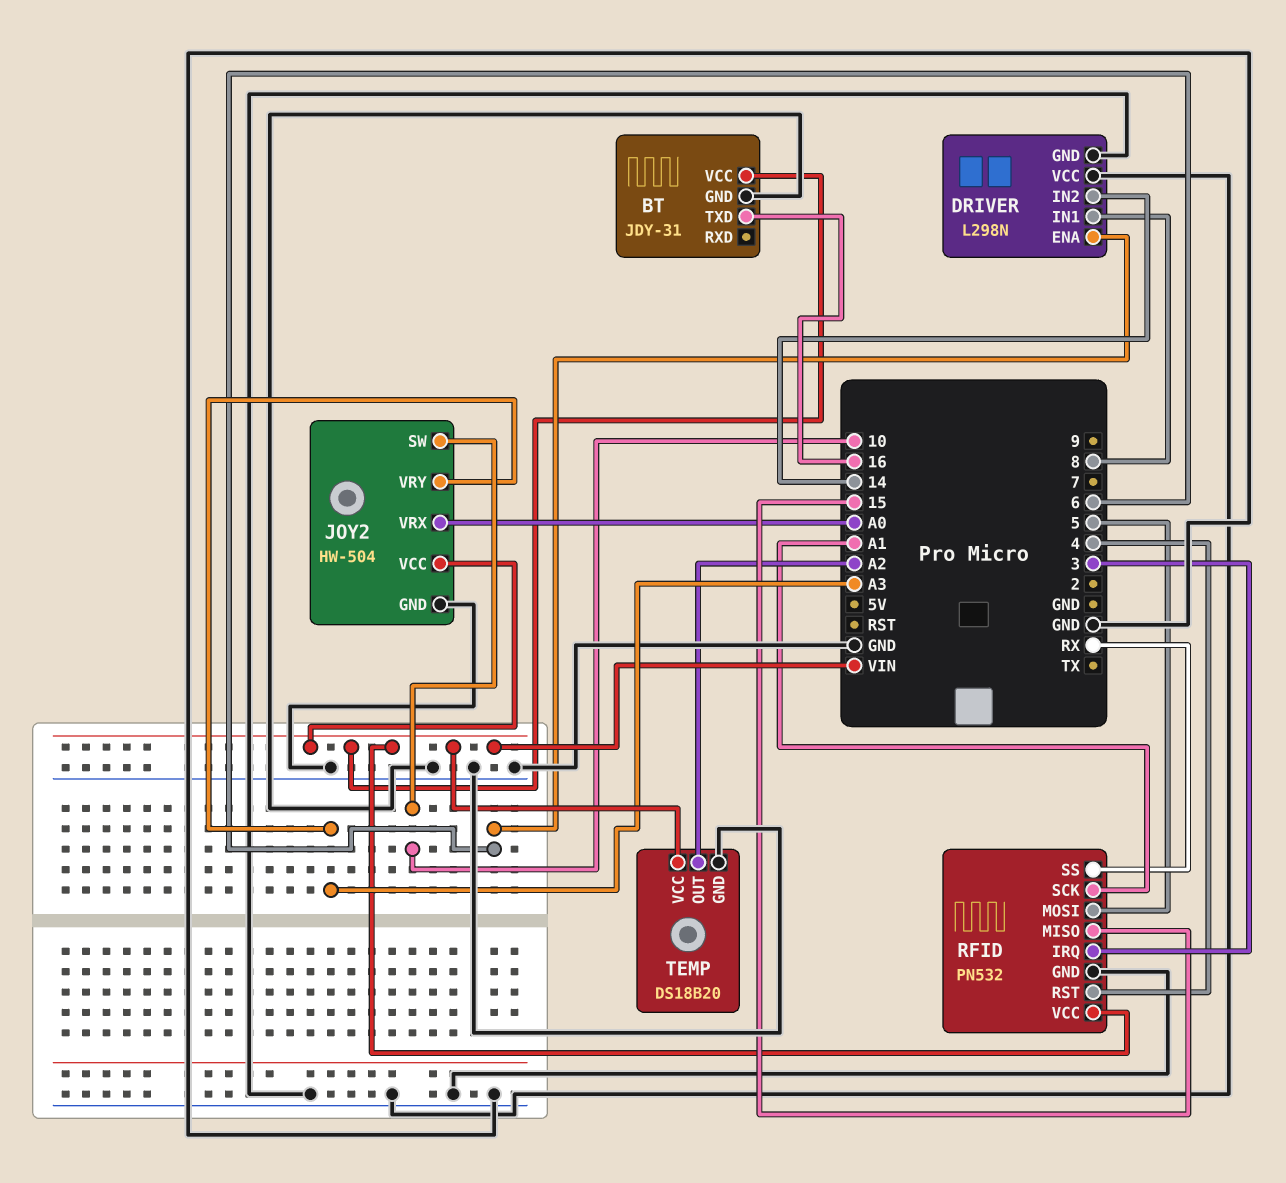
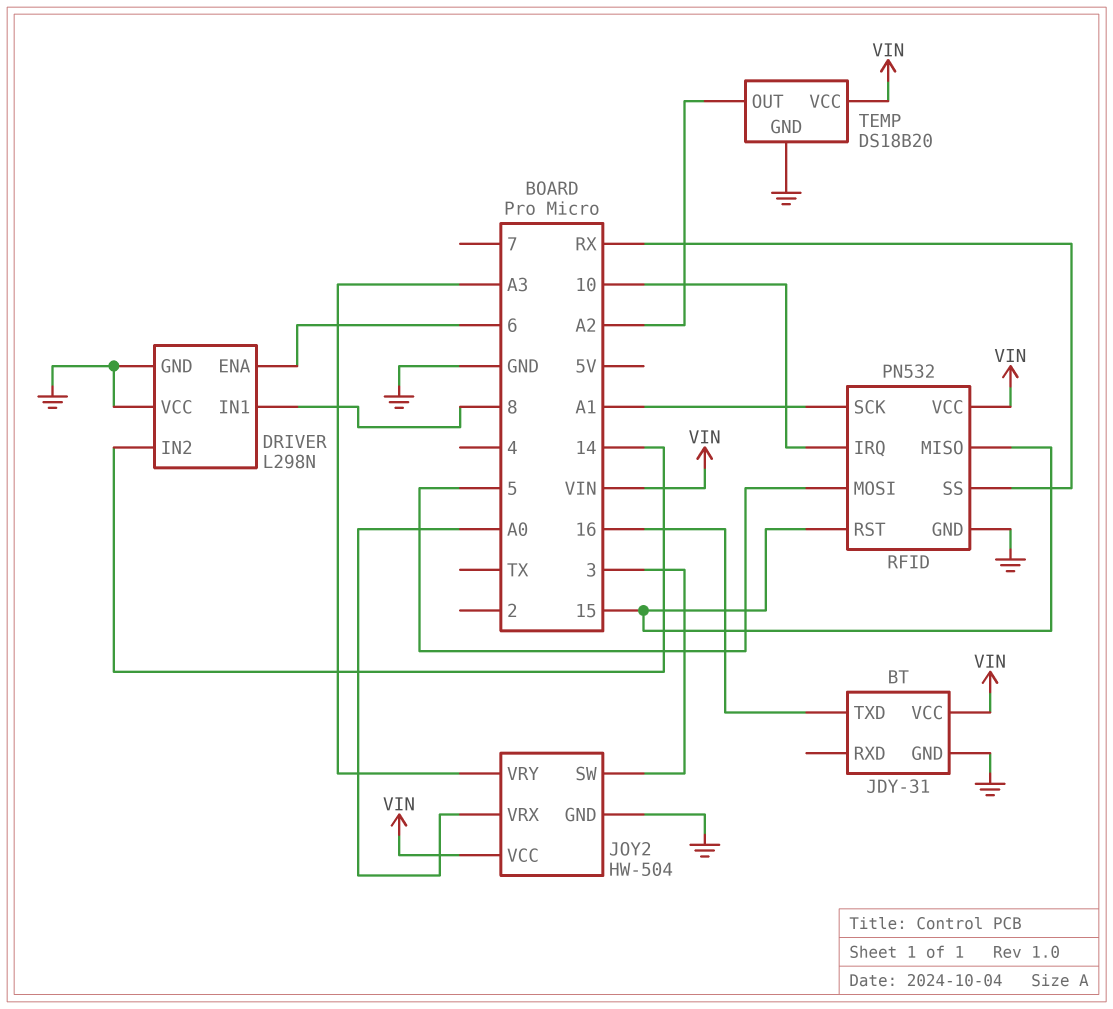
JOY2 pin SW: 10 -> 3
RFID pin IRQ: 3 -> 10
RFID pin RST: 4 -> 15

